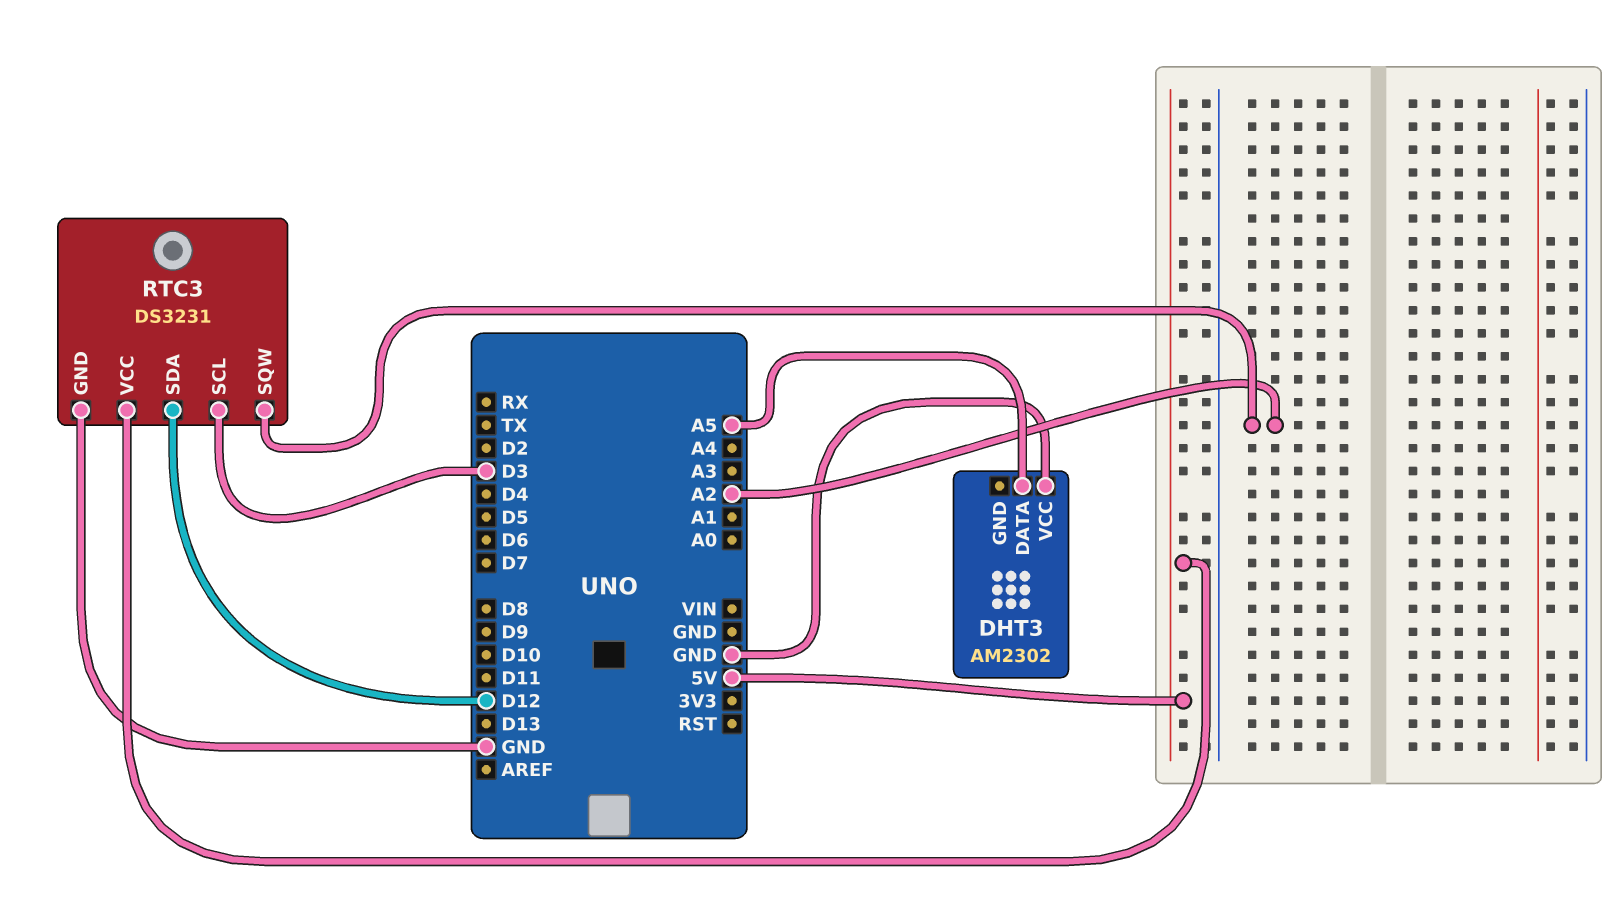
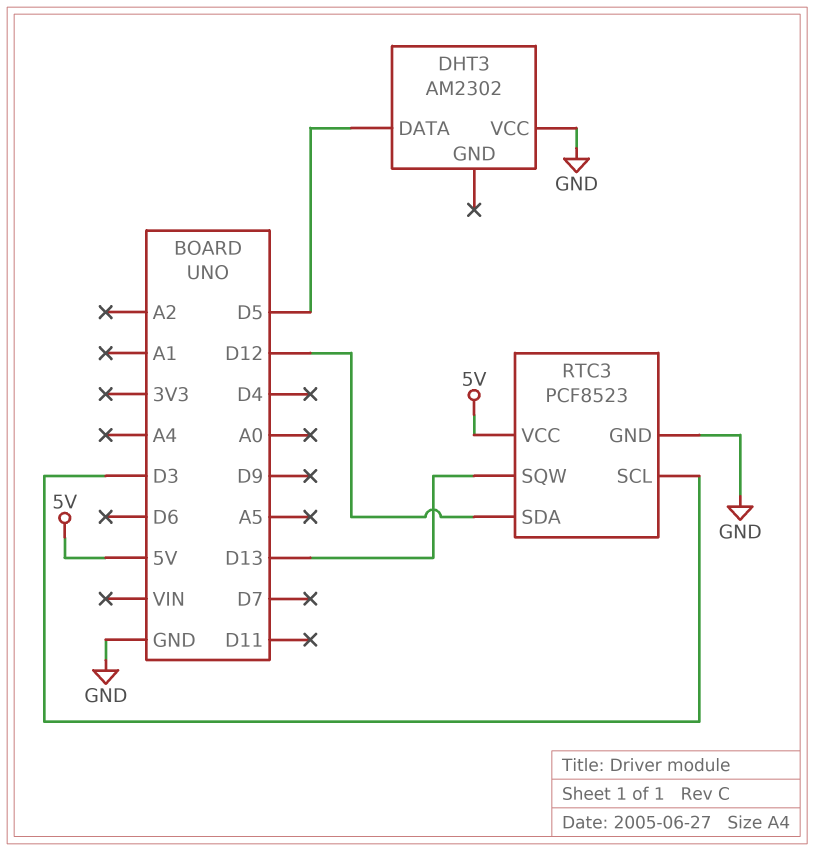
DHT3 pin DATA: A5 -> D5
RTC3: DS3231 -> PCF8523
RTC3 pin SQW: A2 -> D13

